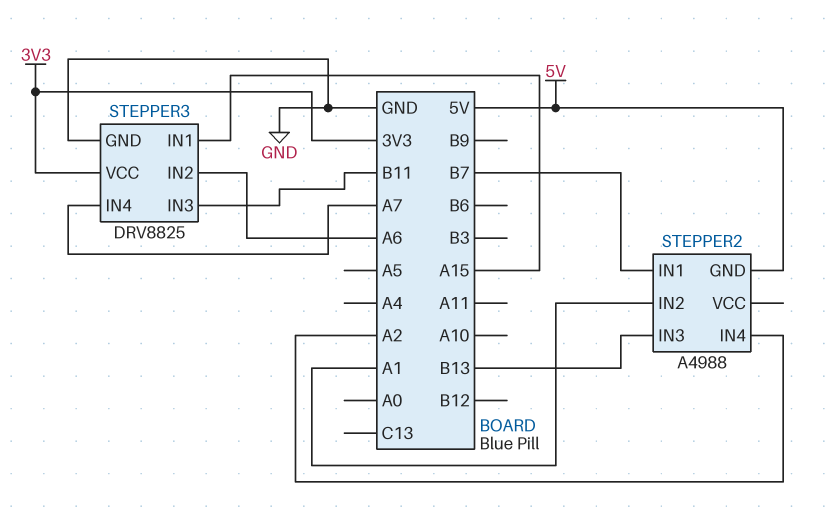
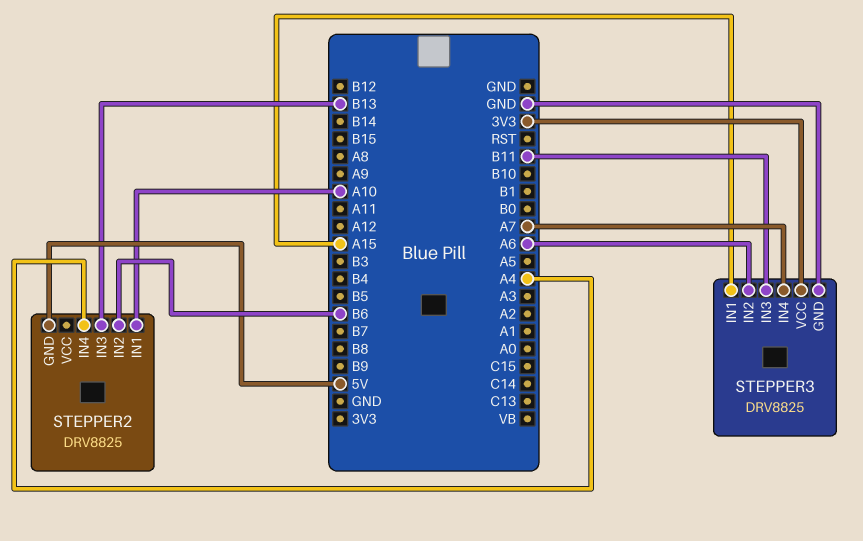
STEPPER2: A4988 -> DRV8825
STEPPER2 pin IN1: B7 -> A10
STEPPER2 pin IN2: A1 -> B6
STEPPER2 pin IN4: A2 -> A4

